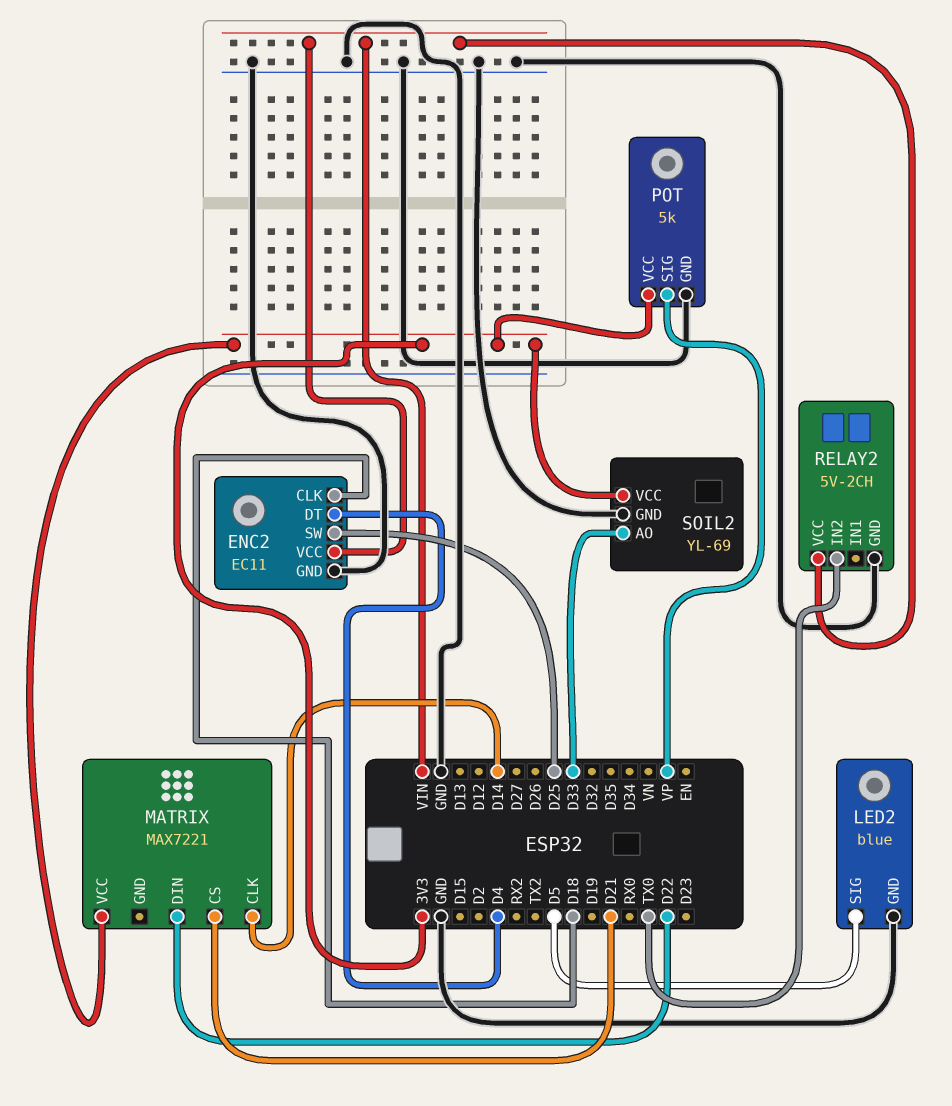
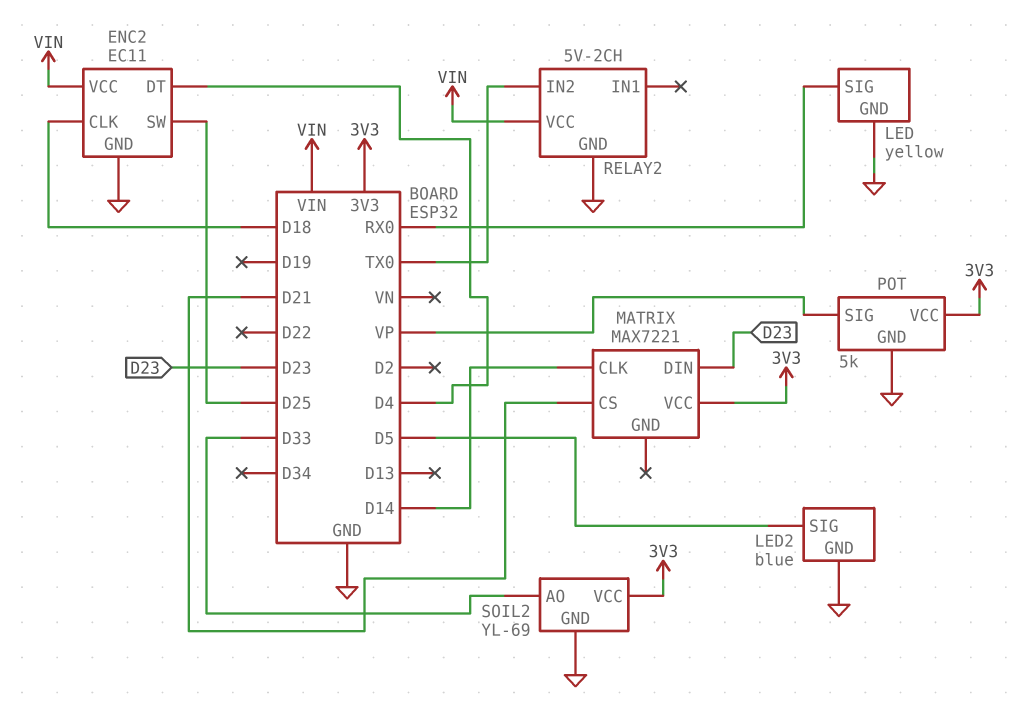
LED: none -> yellow
LED pin GND: none -> GND
LED pin SIG: none -> RX0
MATRIX pin DIN: D22 -> D23

